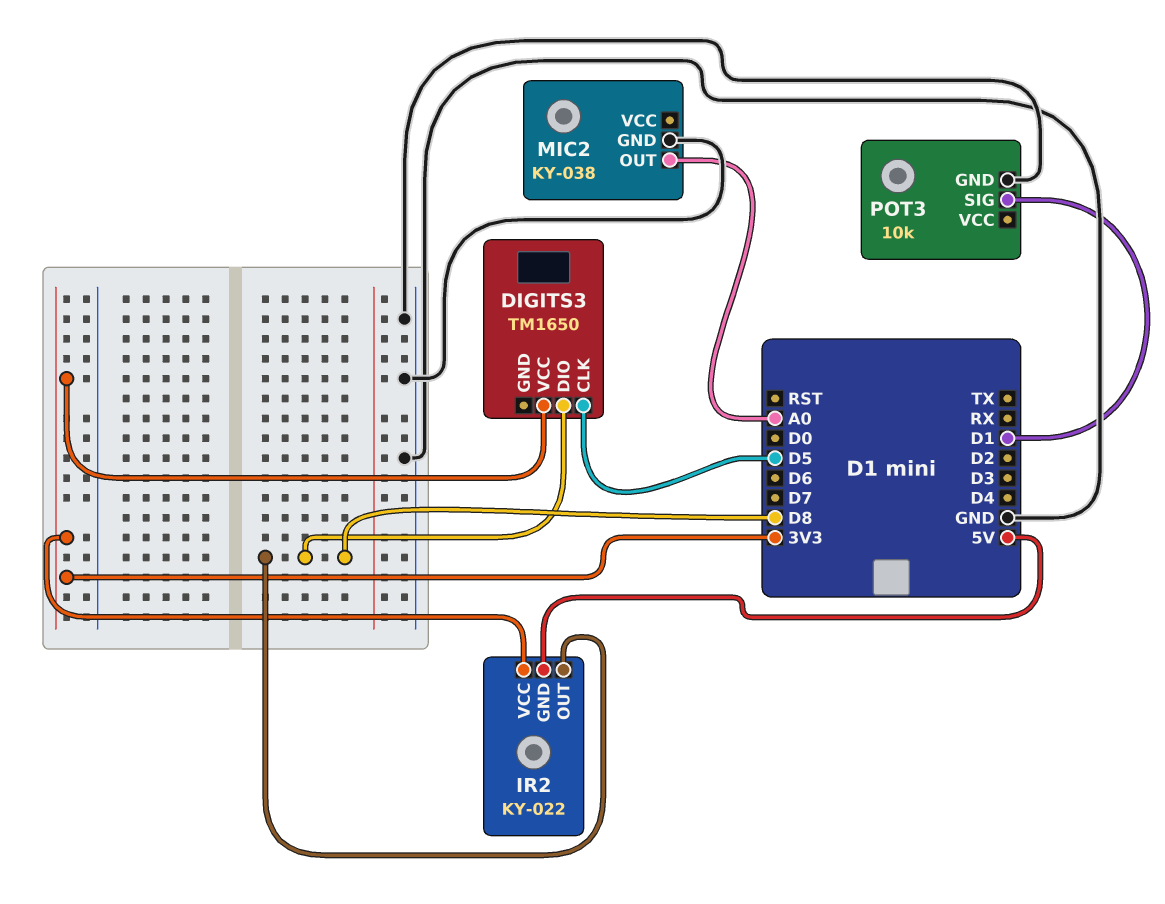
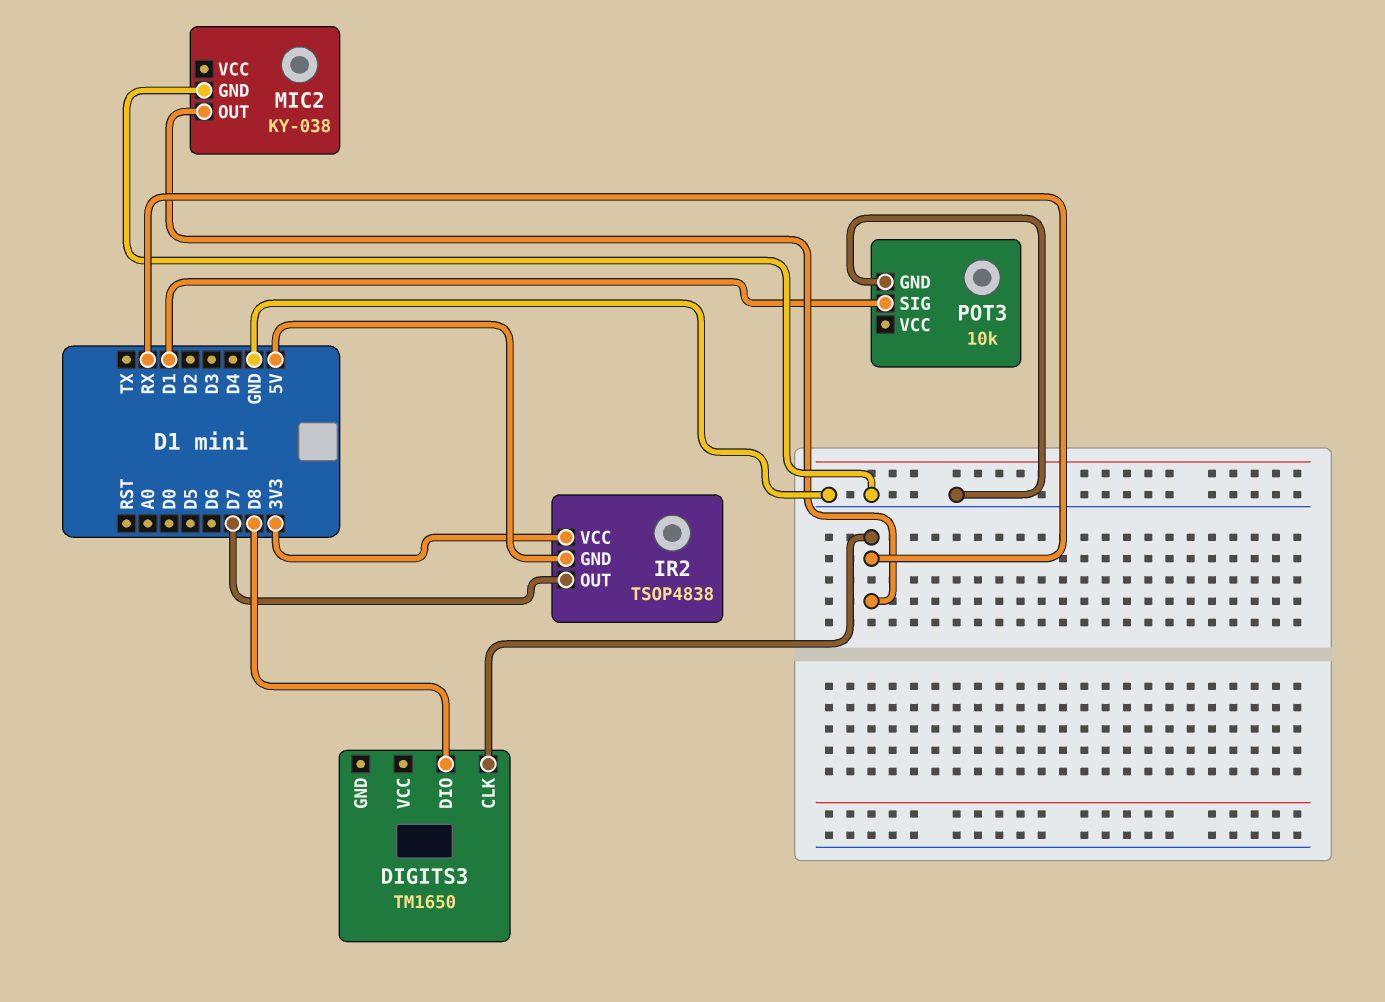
DIGITS3 pin CLK: D5 -> RX
DIGITS3 pin VCC: 3V3 -> none
IR2: KY-022 -> TSOP4838
IR2 pin OUT: D8 -> D7
MIC2 pin OUT: A0 -> RX

